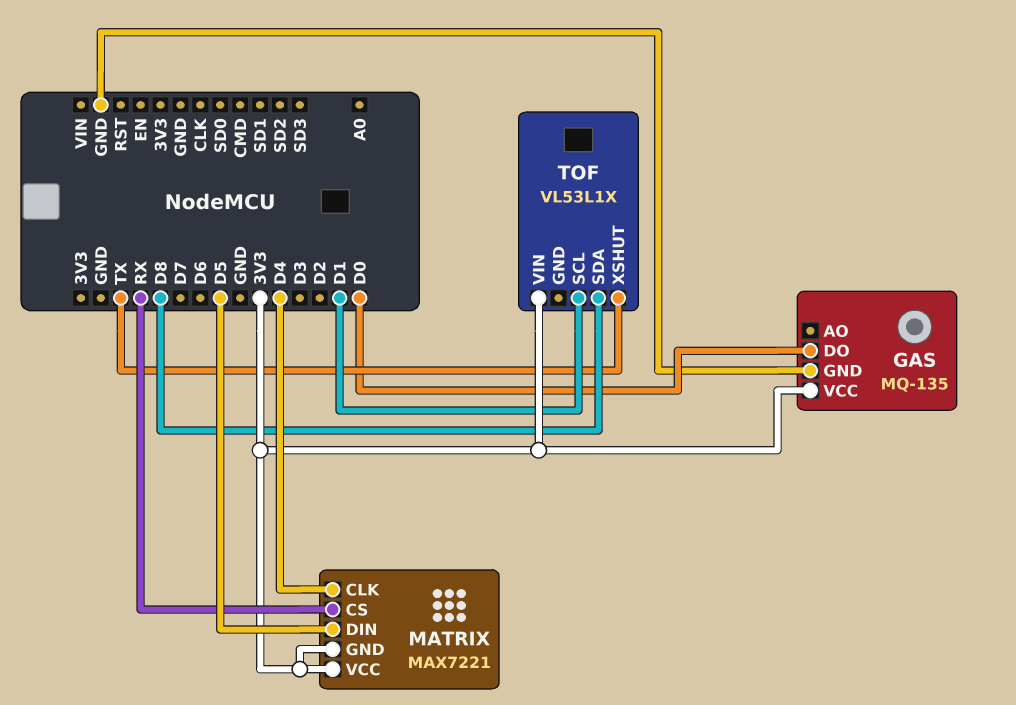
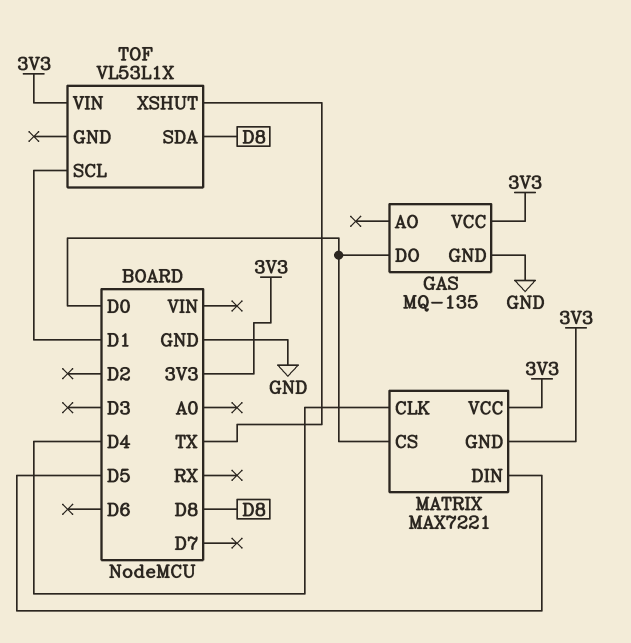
MATRIX pin CS: RX -> D0

